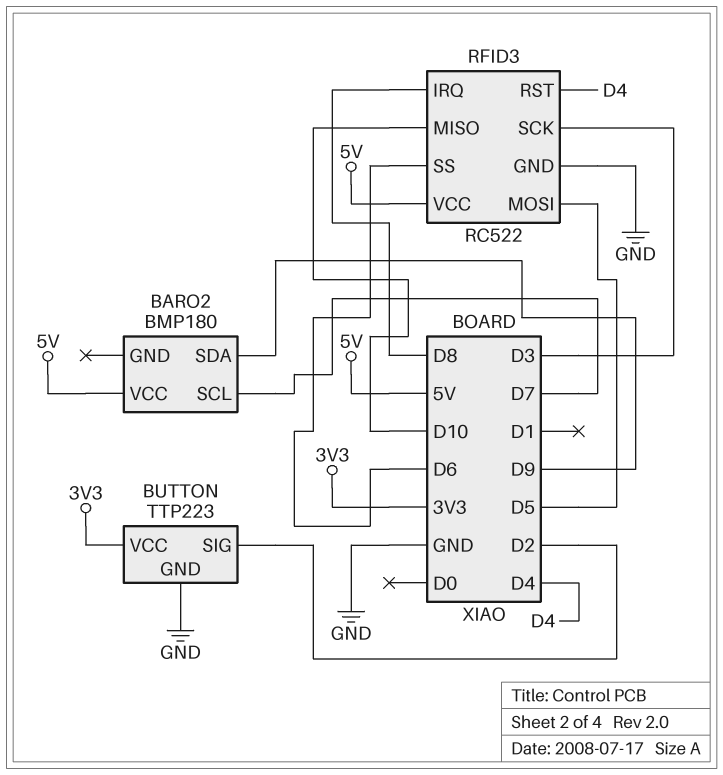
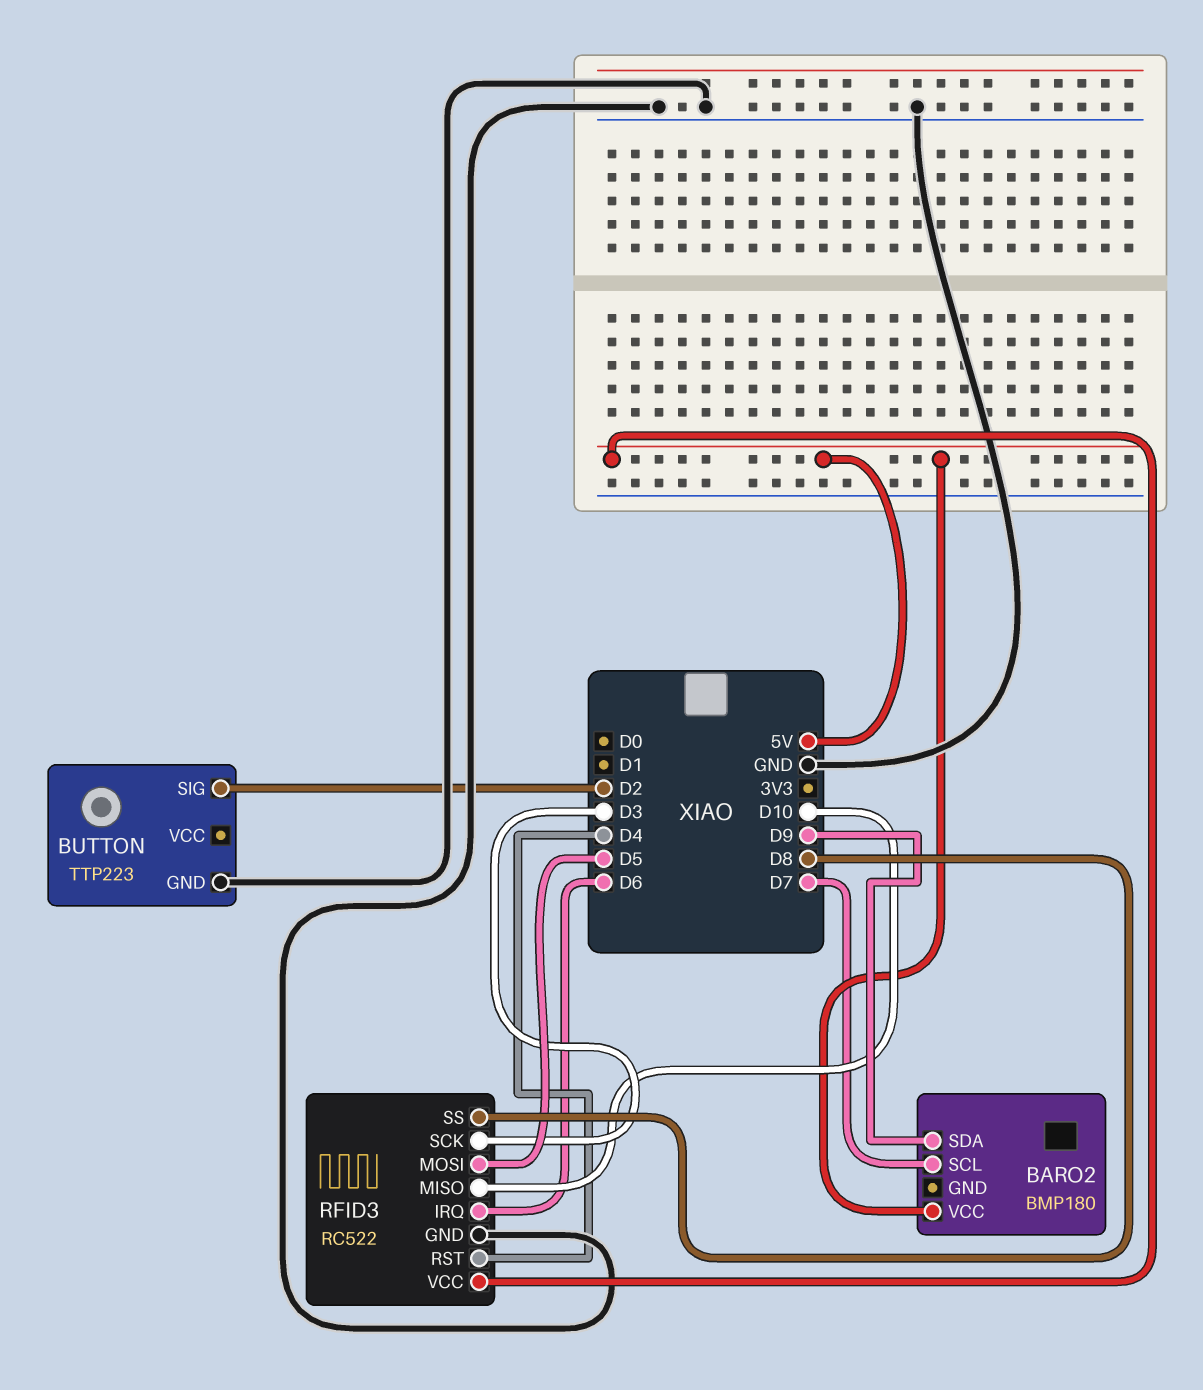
BUTTON pin VCC: 3V3 -> none
RFID3 pin IRQ: D8 -> D6
RFID3 pin SS: D6 -> D8

